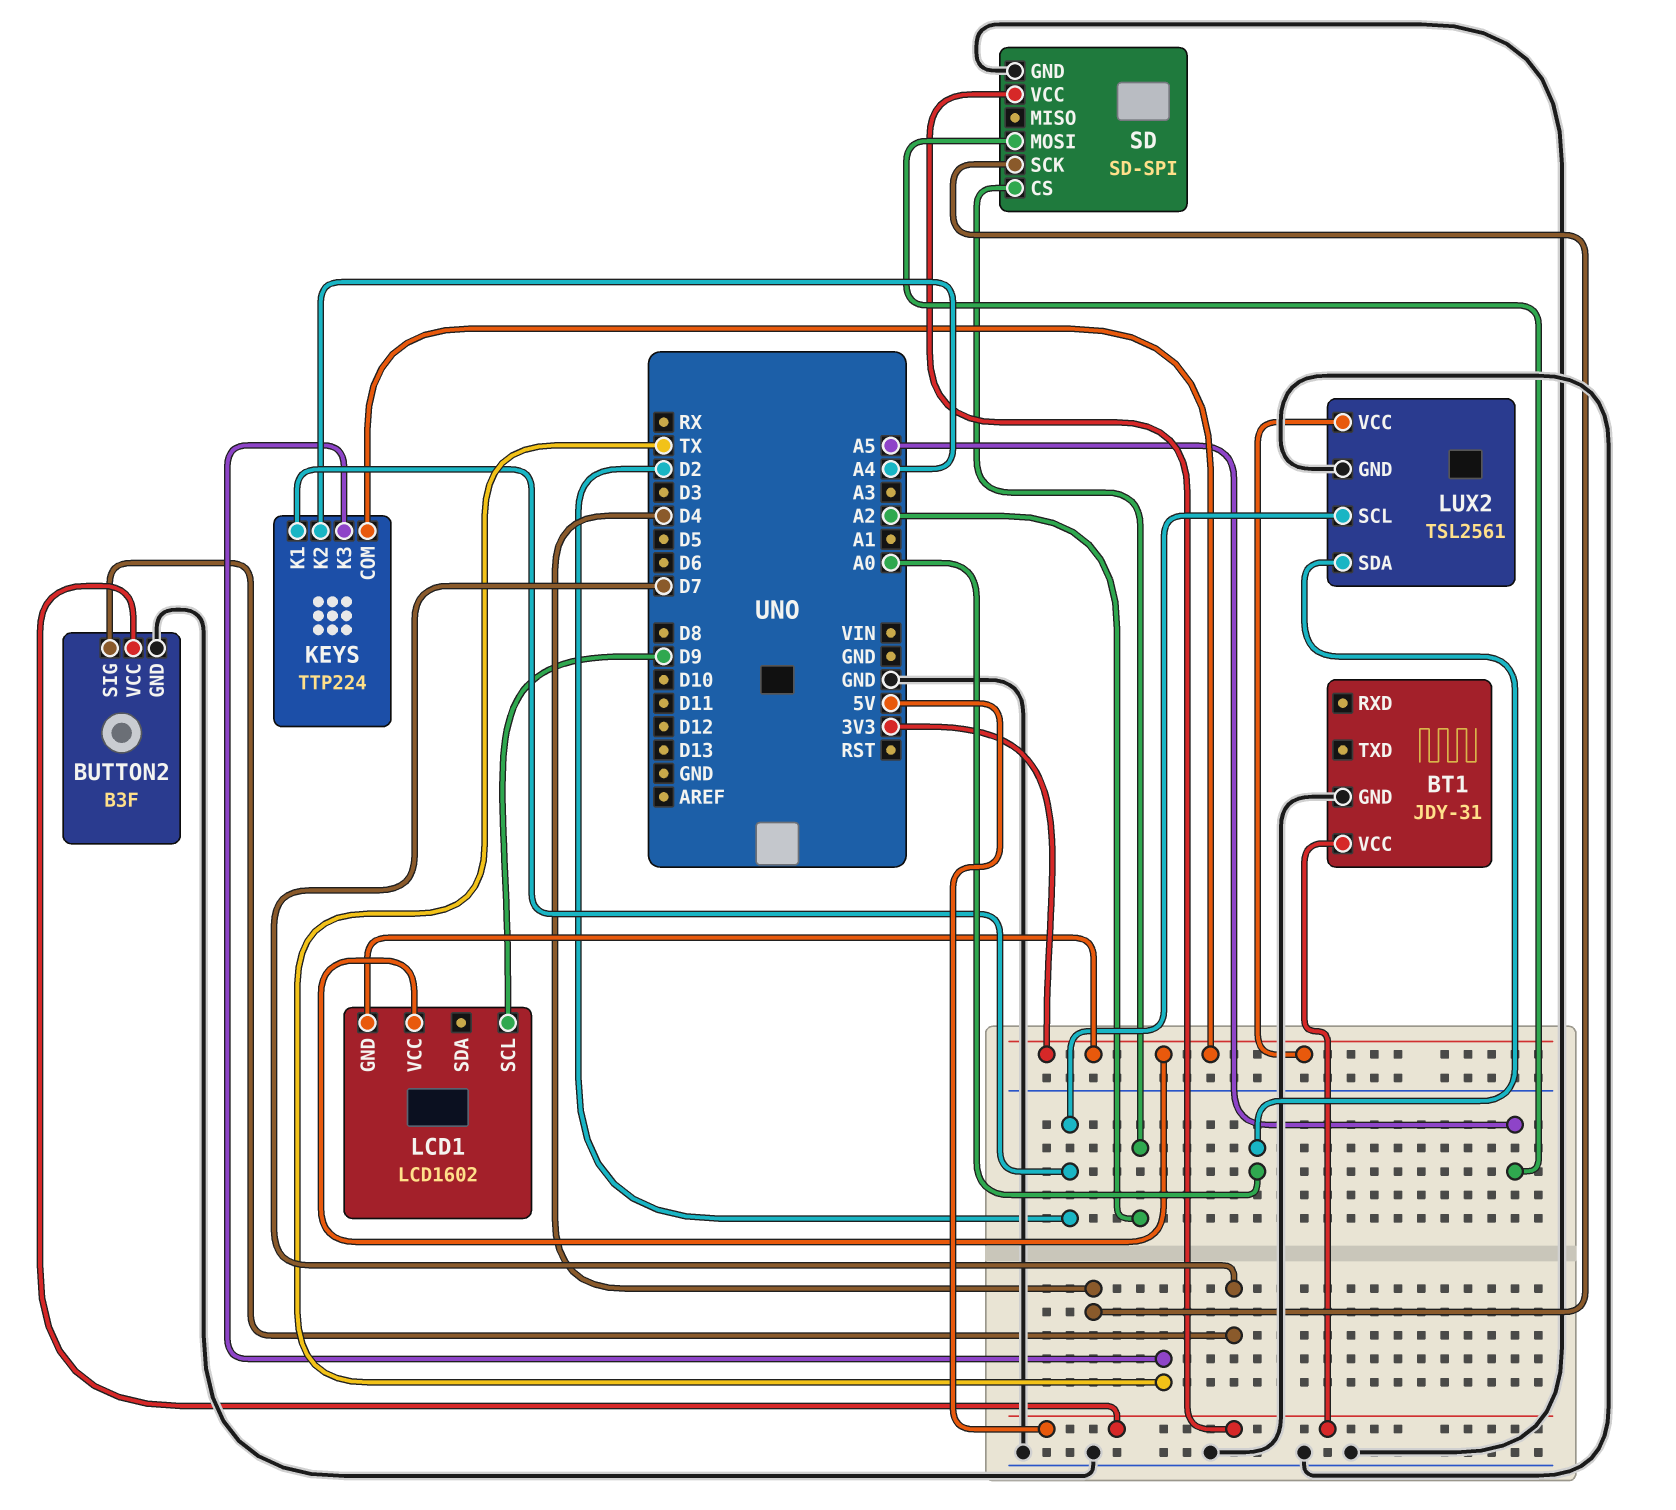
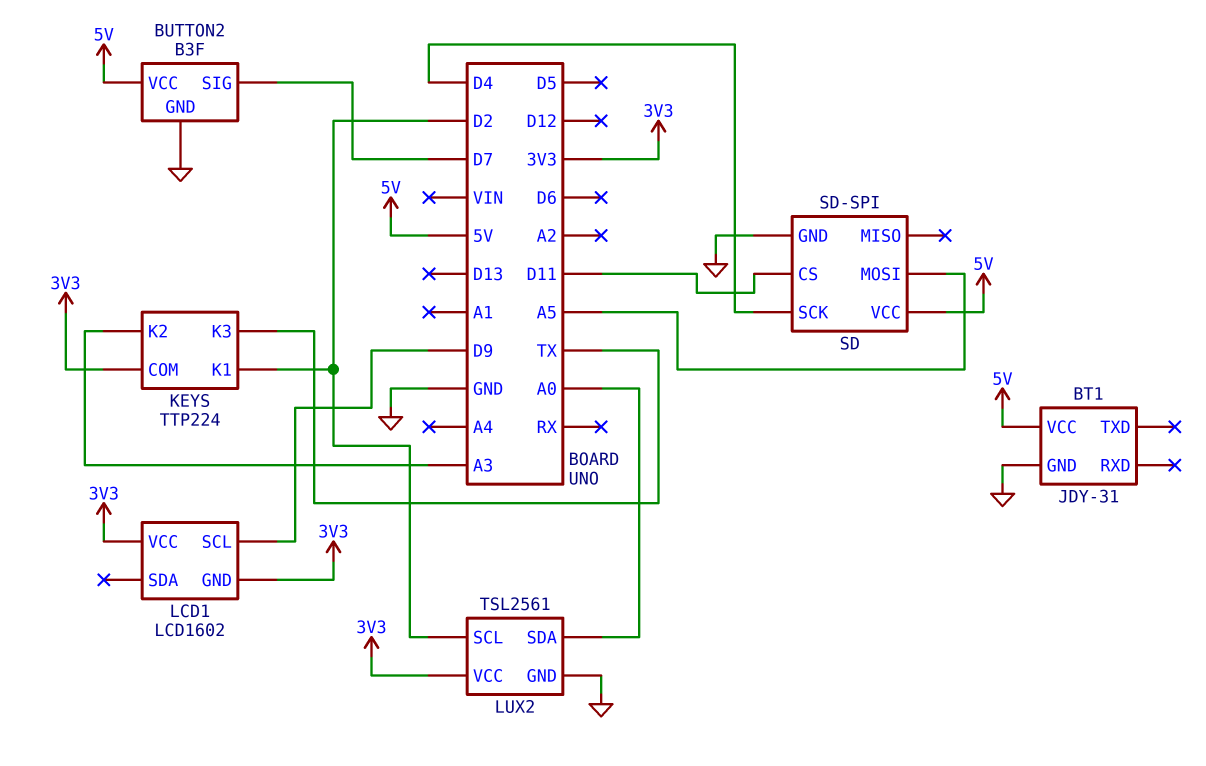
KEYS pin K2: A4 -> A3
SD pin CS: A2 -> D11

